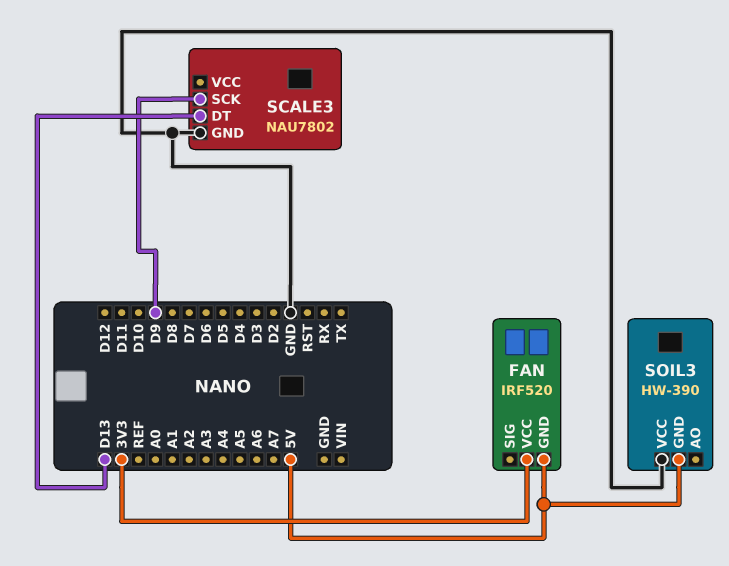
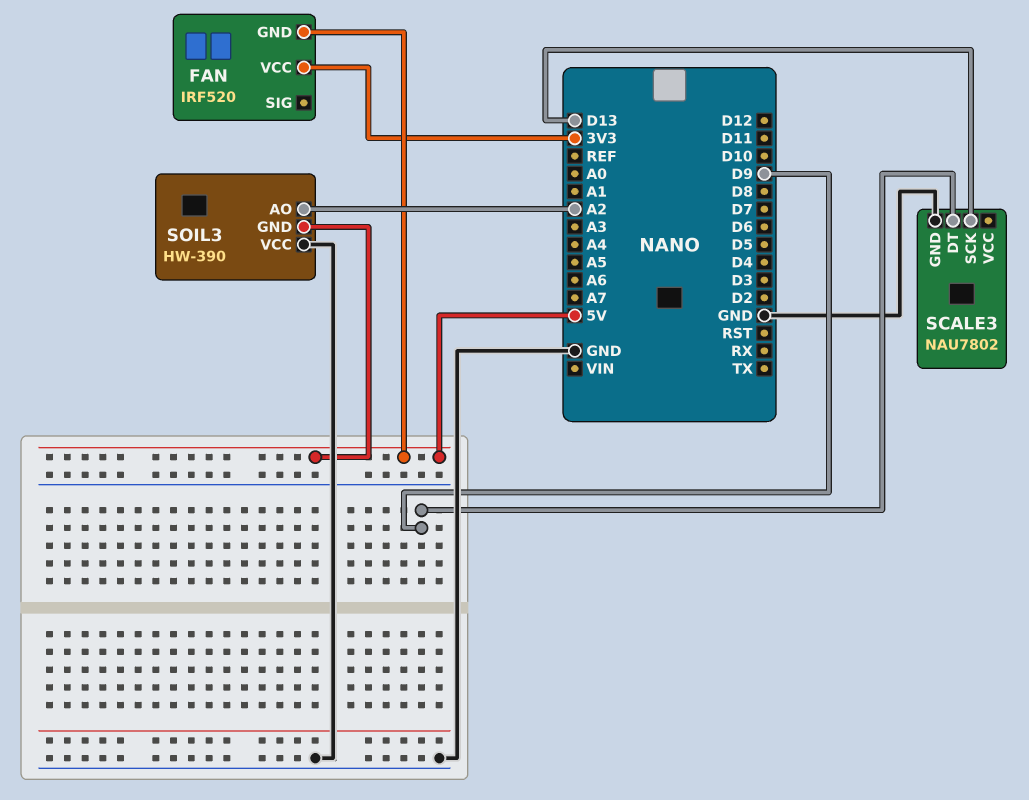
SCALE3 pin DT: D13 -> D9
SCALE3 pin SCK: D9 -> D13
SOIL3 pin AO: none -> A2

